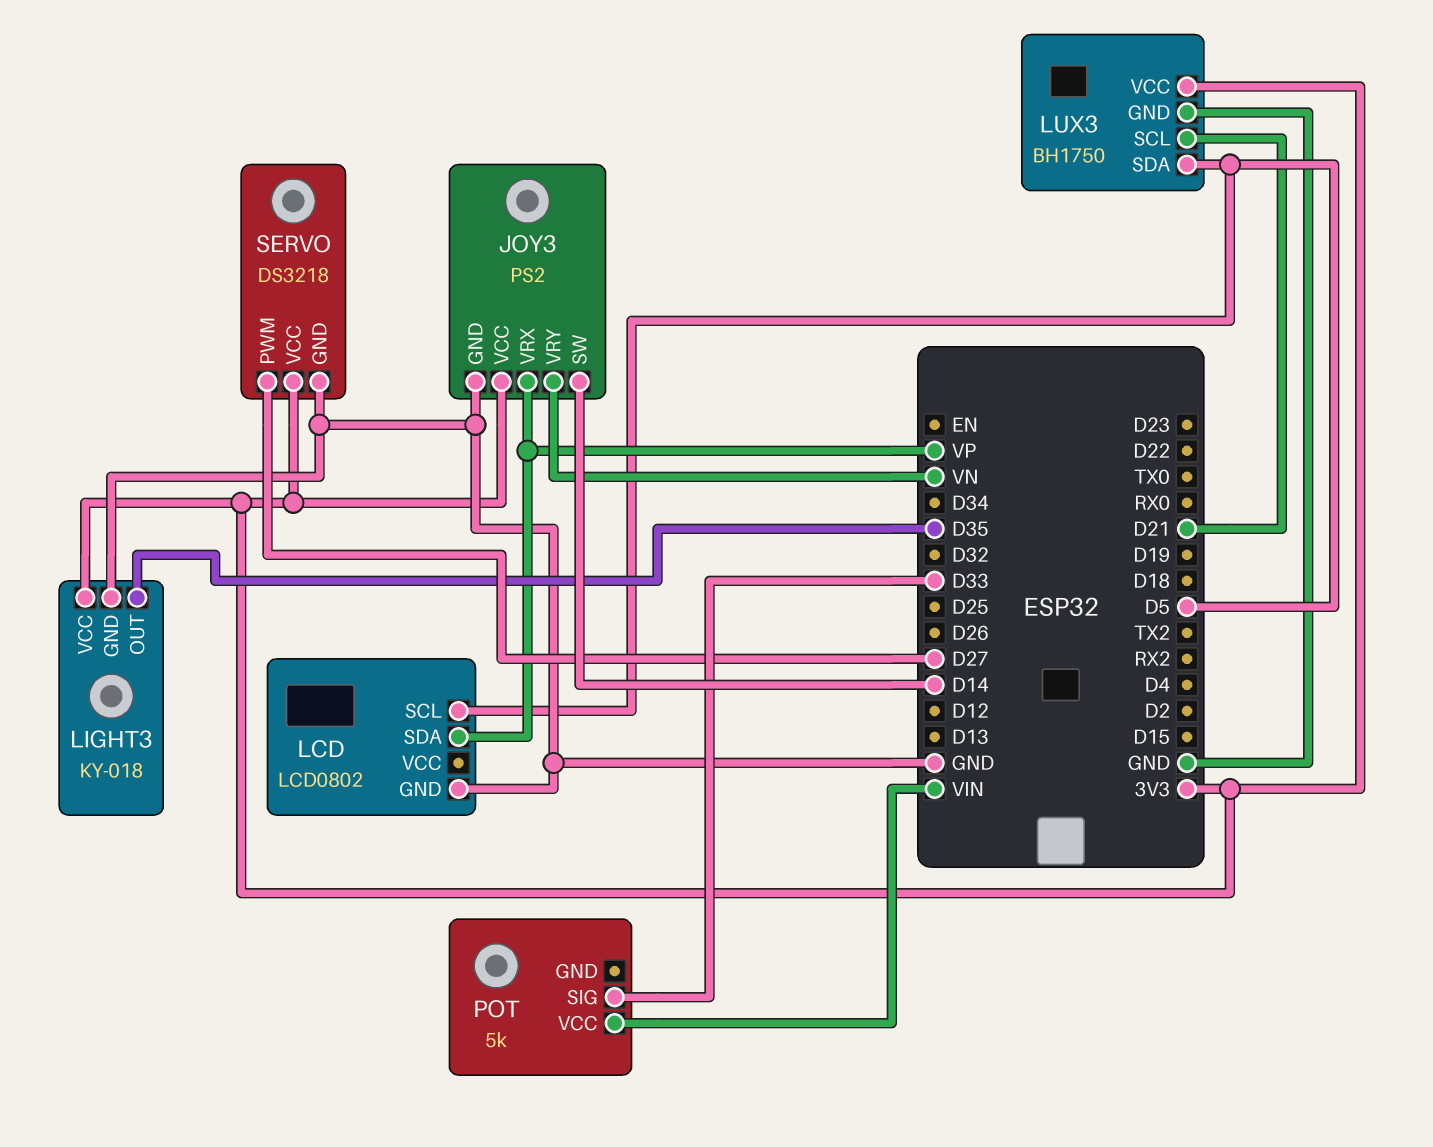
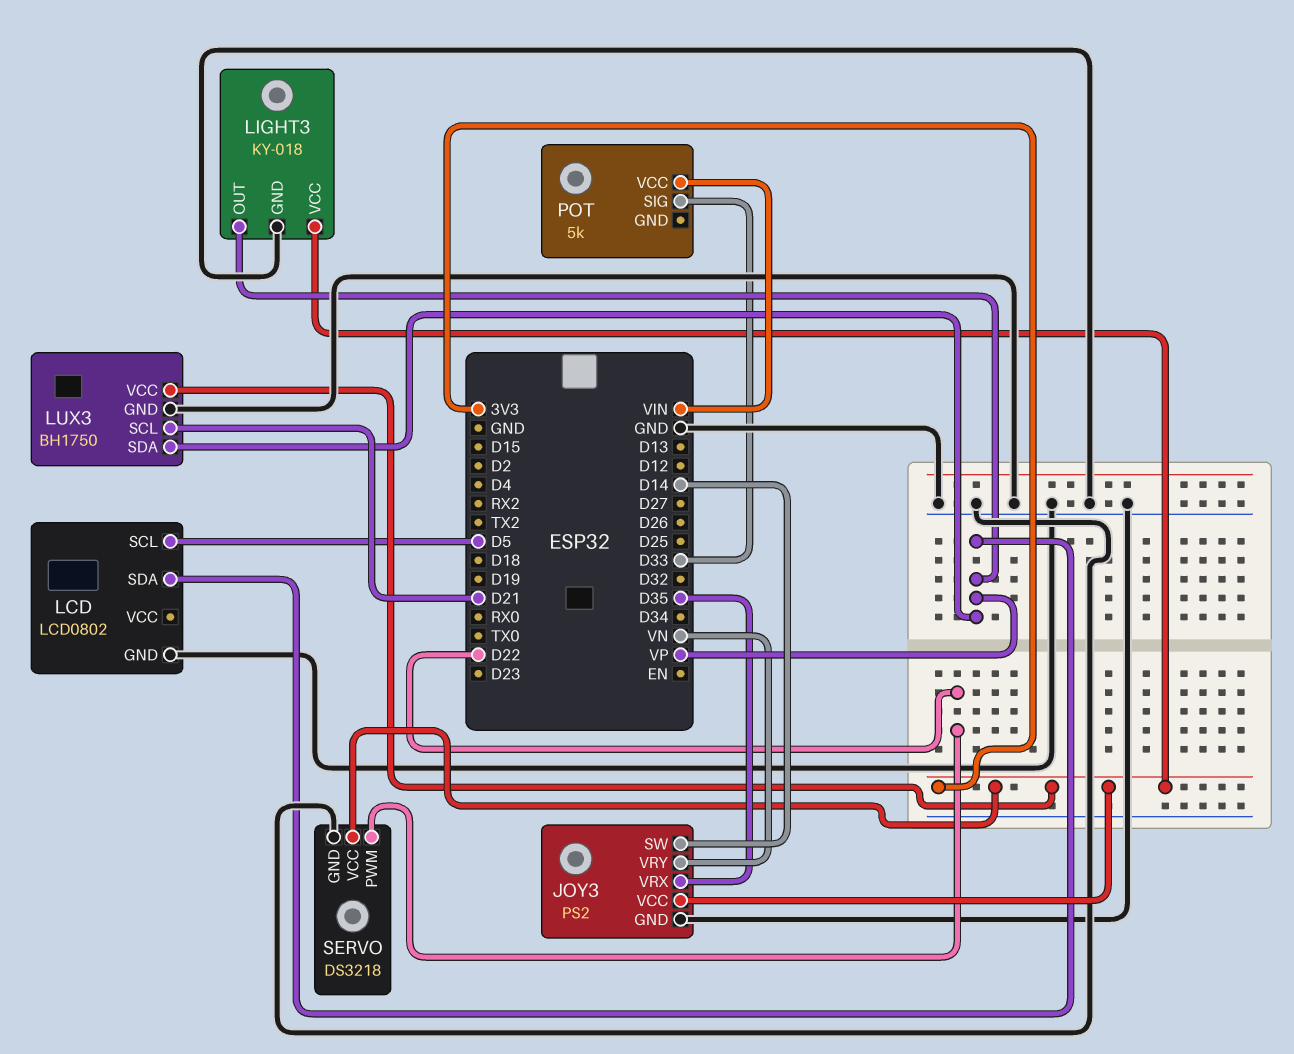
JOY3 pin VRX: VP -> D35
LIGHT3 pin OUT: D35 -> VP
LUX3 pin SDA: D5 -> VP
SERVO pin PWM: D27 -> D22

